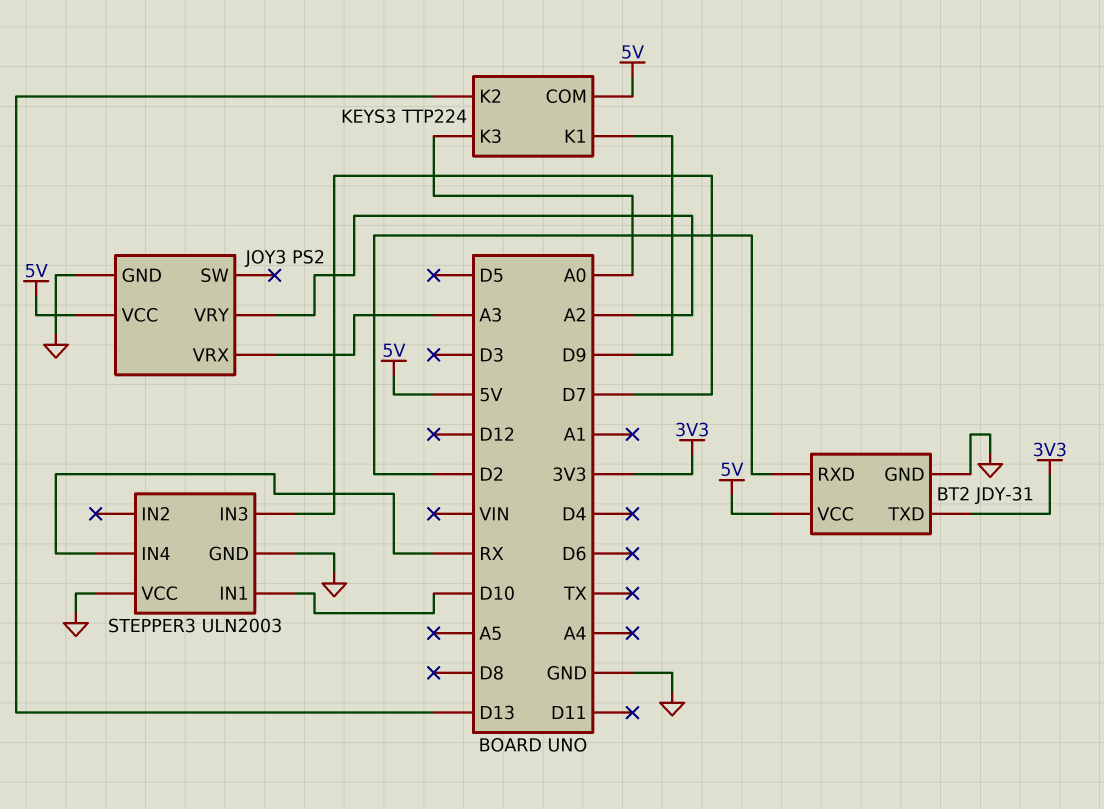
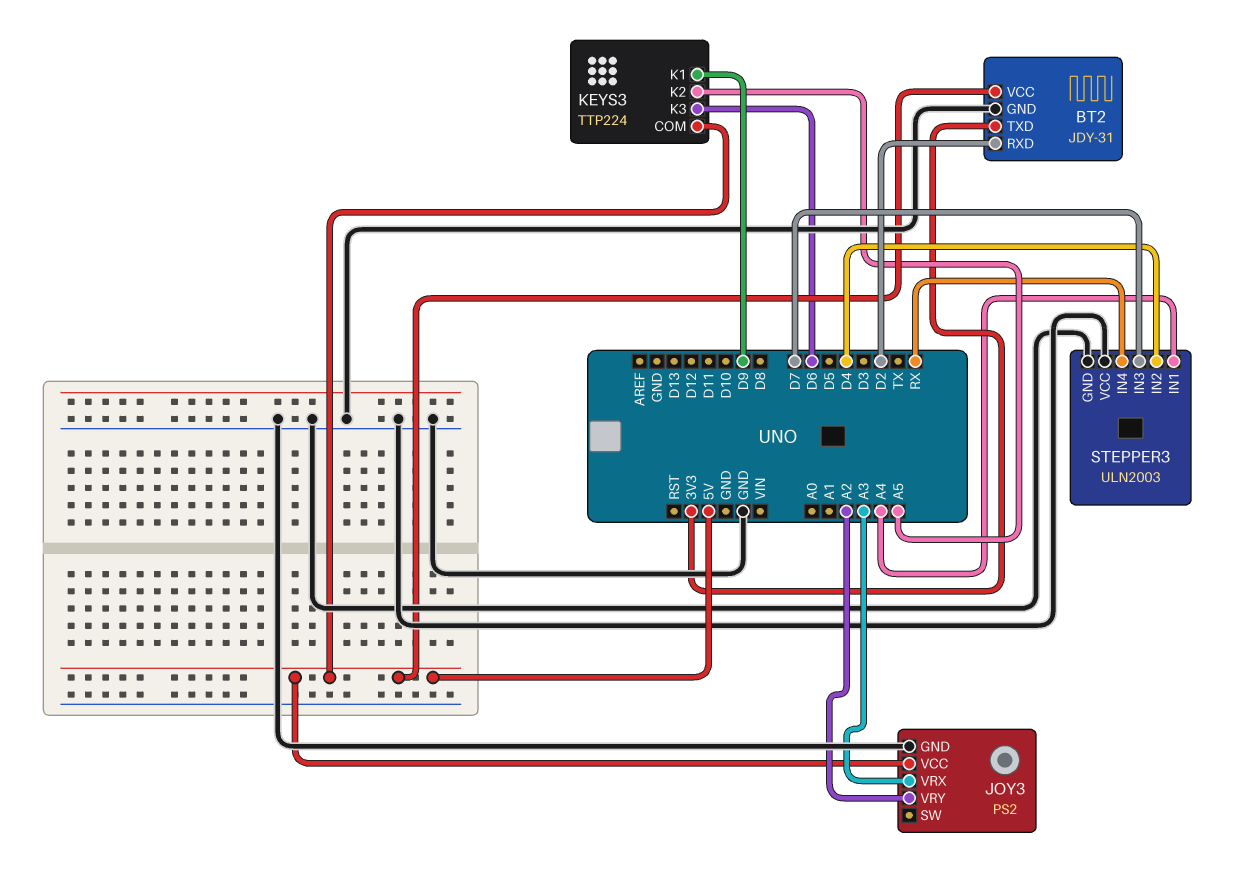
KEYS3 pin K2: D13 -> A5
KEYS3 pin K3: A0 -> D6
STEPPER3 pin IN1: D10 -> A4
STEPPER3 pin IN2: none -> D4

